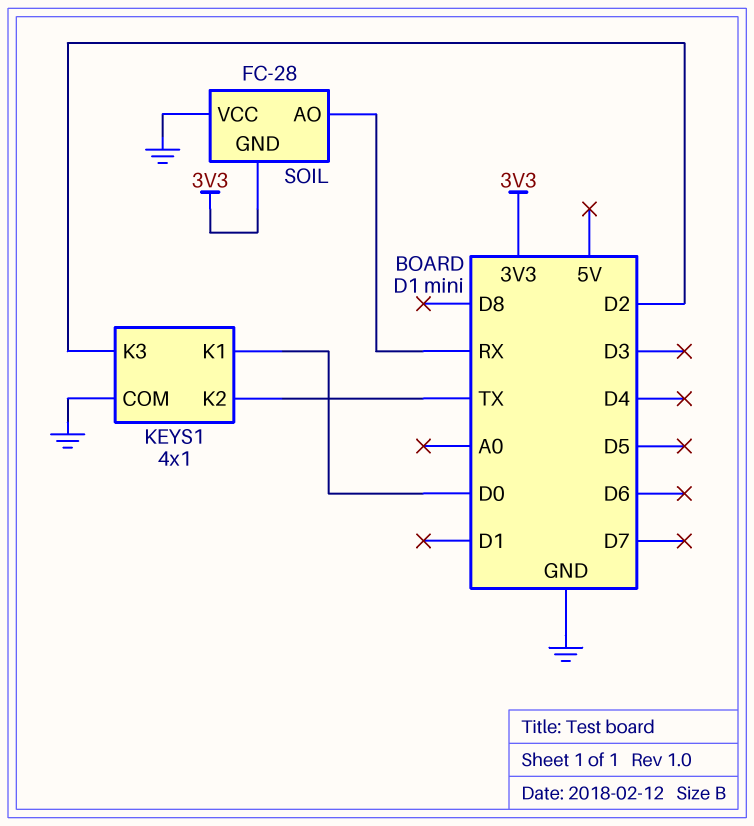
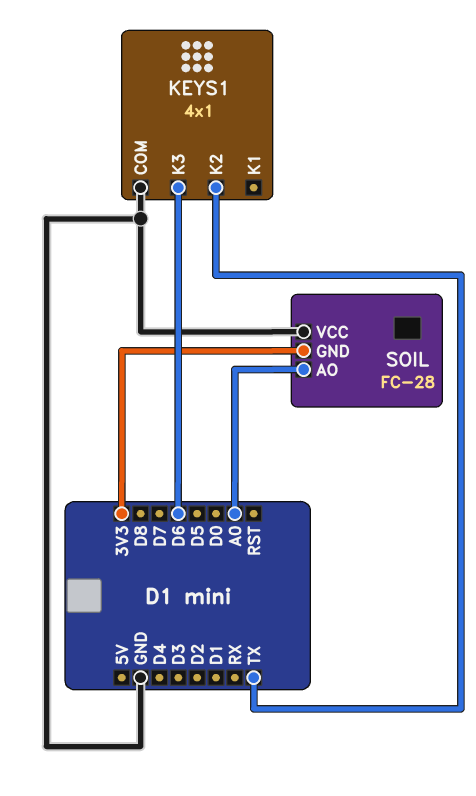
KEYS1 pin K1: D0 -> none
KEYS1 pin K3: D2 -> D6
SOIL pin AO: RX -> A0

